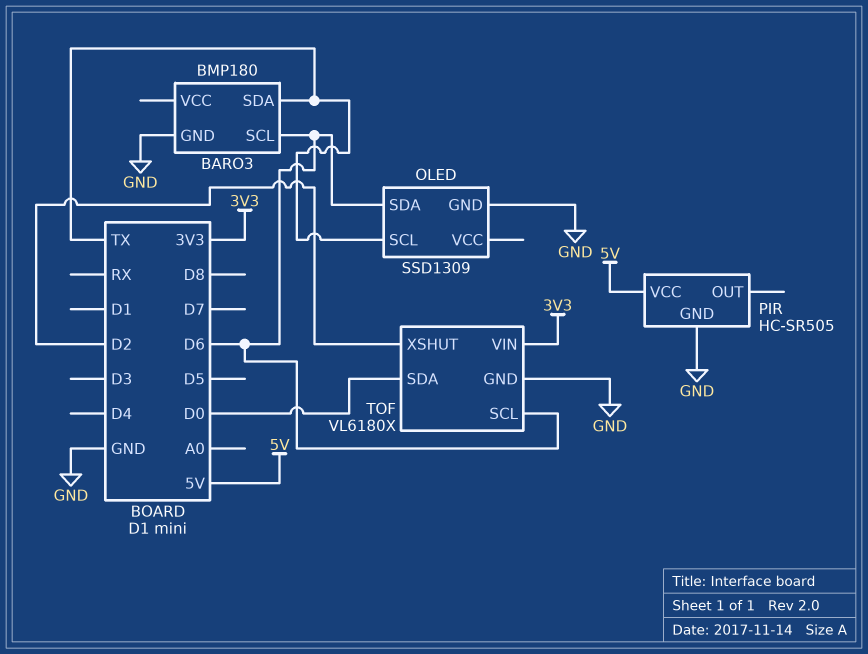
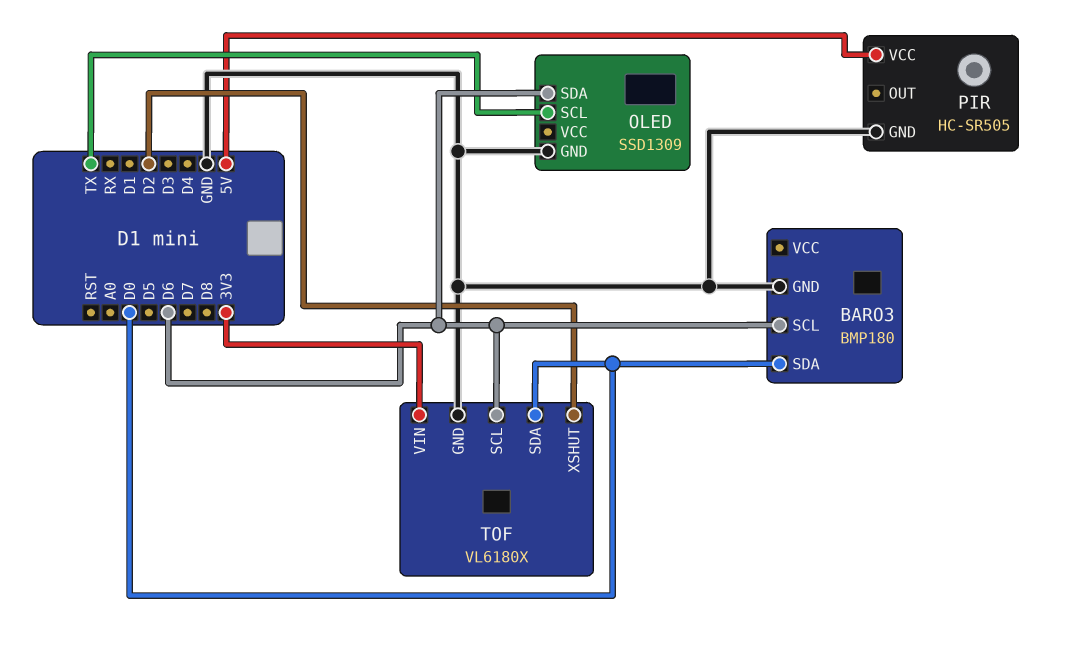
BARO3 pin SDA: TX -> D0

